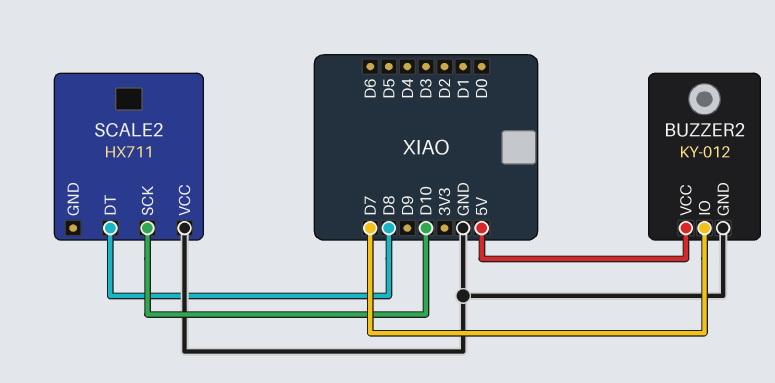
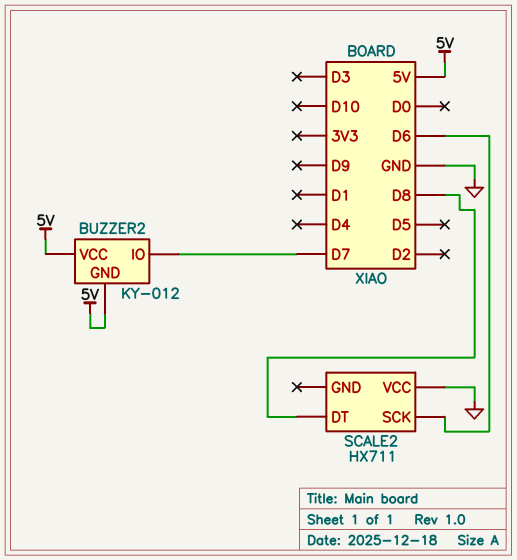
BUZZER2 pin GND: GND -> 5V
SCALE2 pin SCK: D10 -> D6

